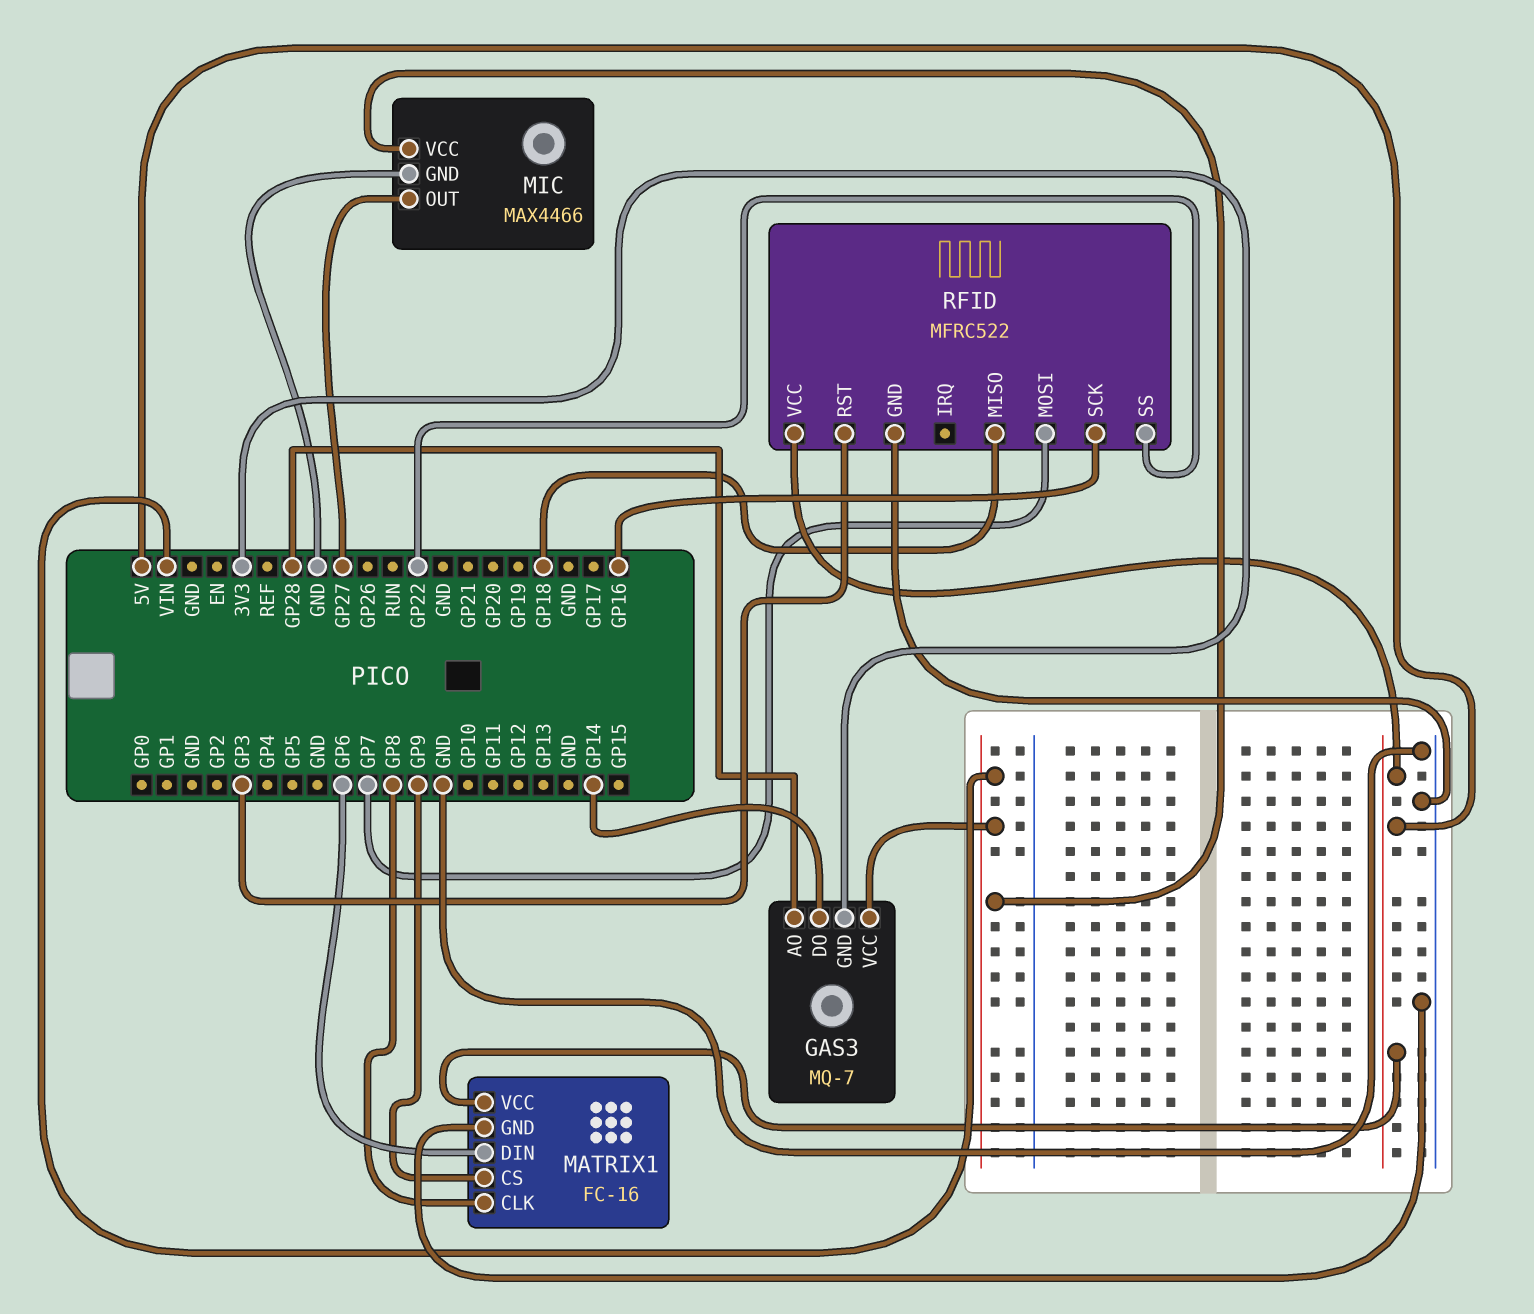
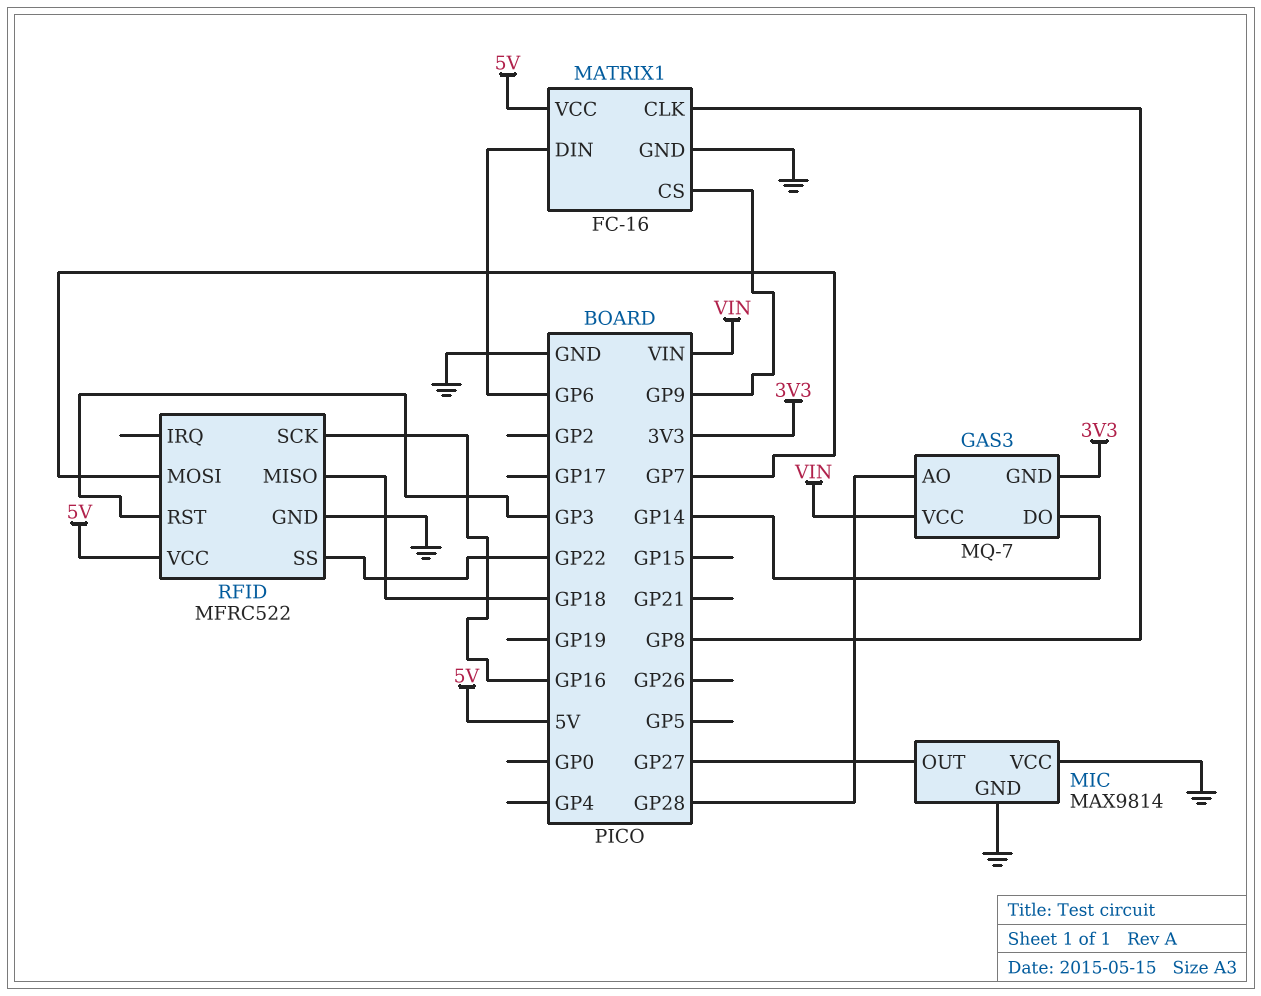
MIC: MAX4466 -> MAX9814
MIC pin VCC: VIN -> GND

